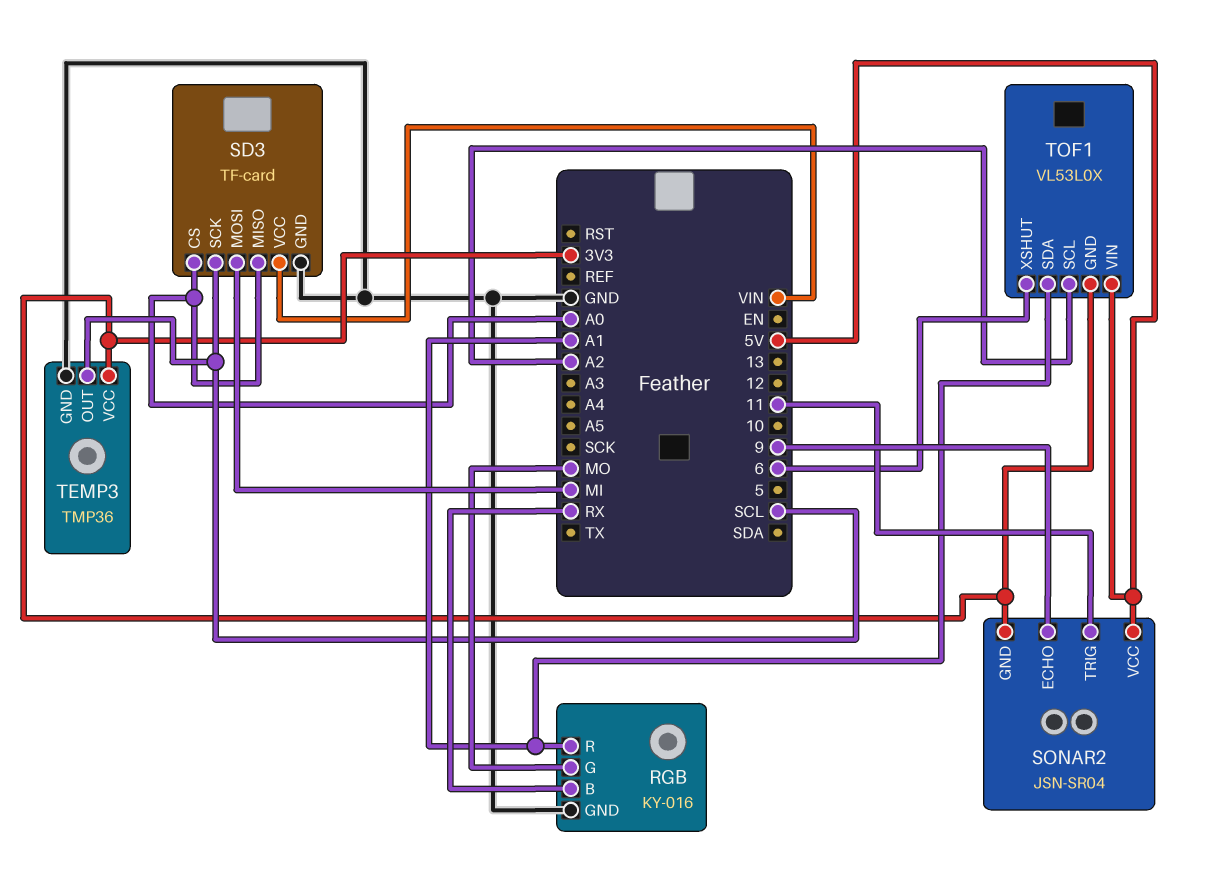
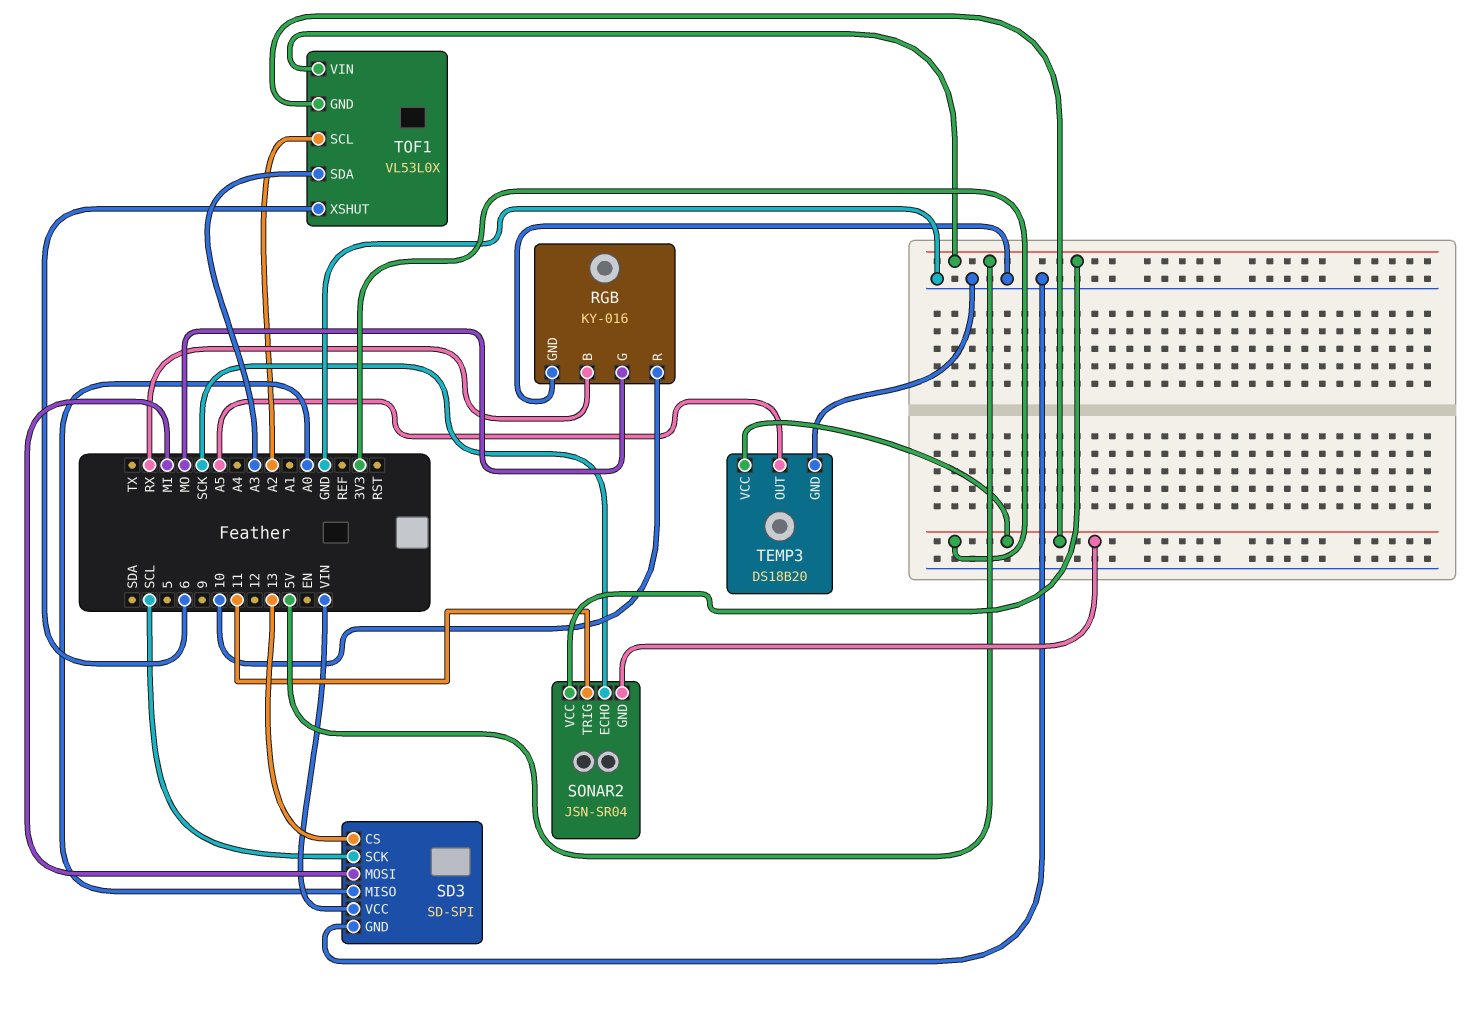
RGB pin R: A1 -> 10
SD3: TF-card -> SD-SPI
SD3 pin CS: A0 -> 13
SONAR2 pin ECHO: 9 -> SCK
TEMP3: TMP36 -> DS18B20
TEMP3 pin OUT: SCL -> A5
TOF1 pin SDA: A1 -> A3

